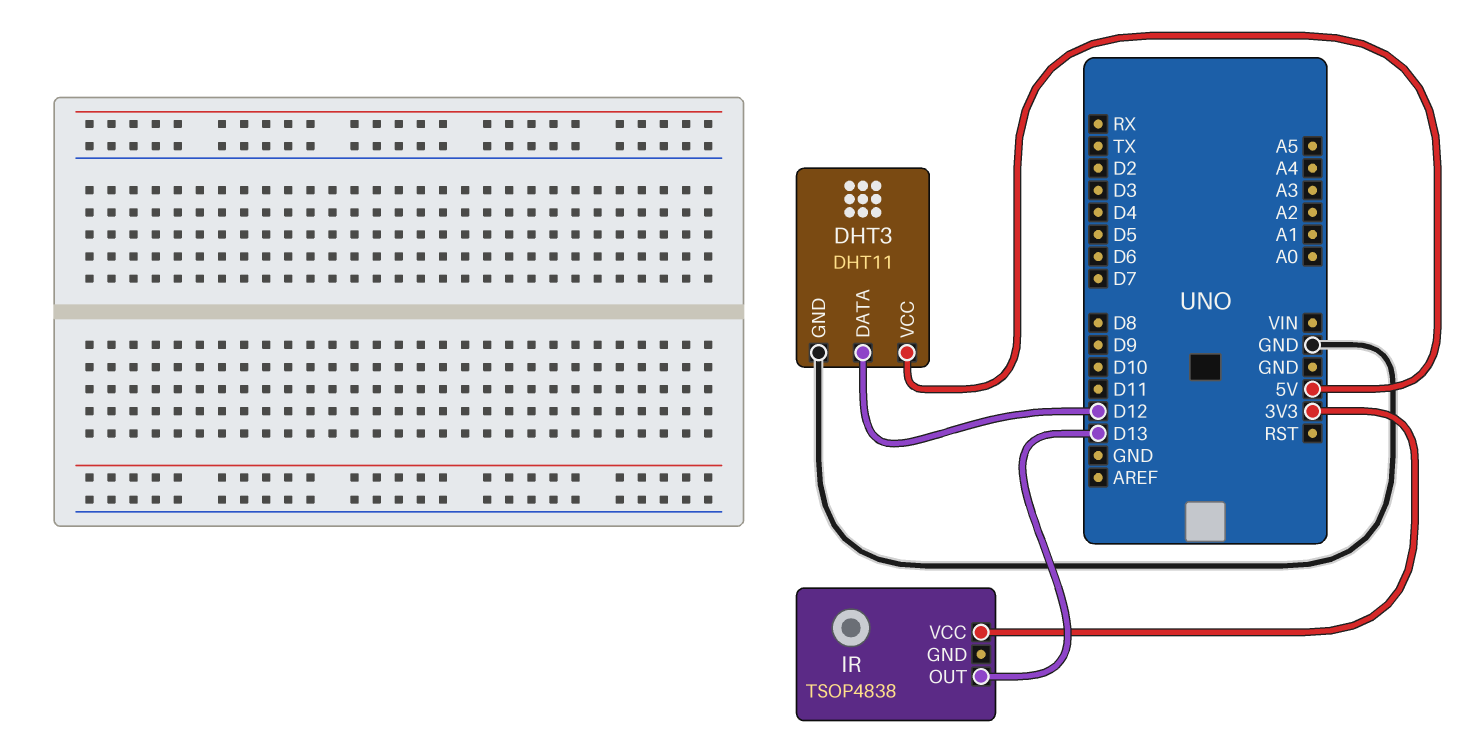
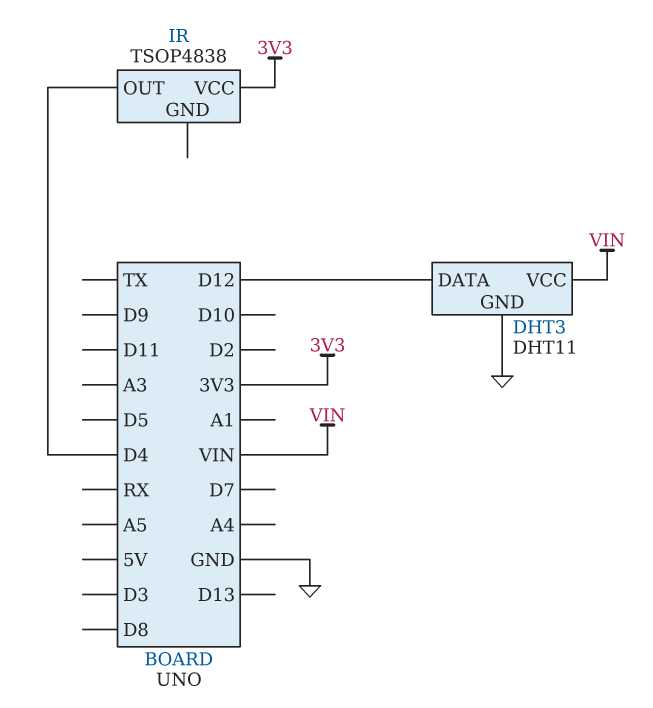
DHT3 pin VCC: 5V -> VIN
IR pin OUT: D13 -> D4

